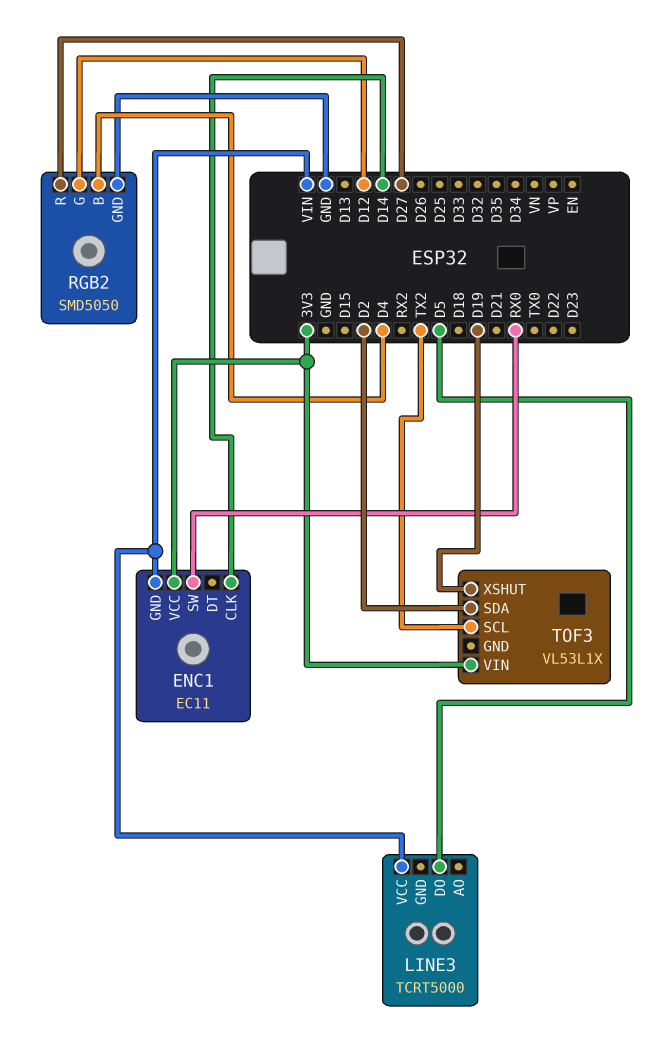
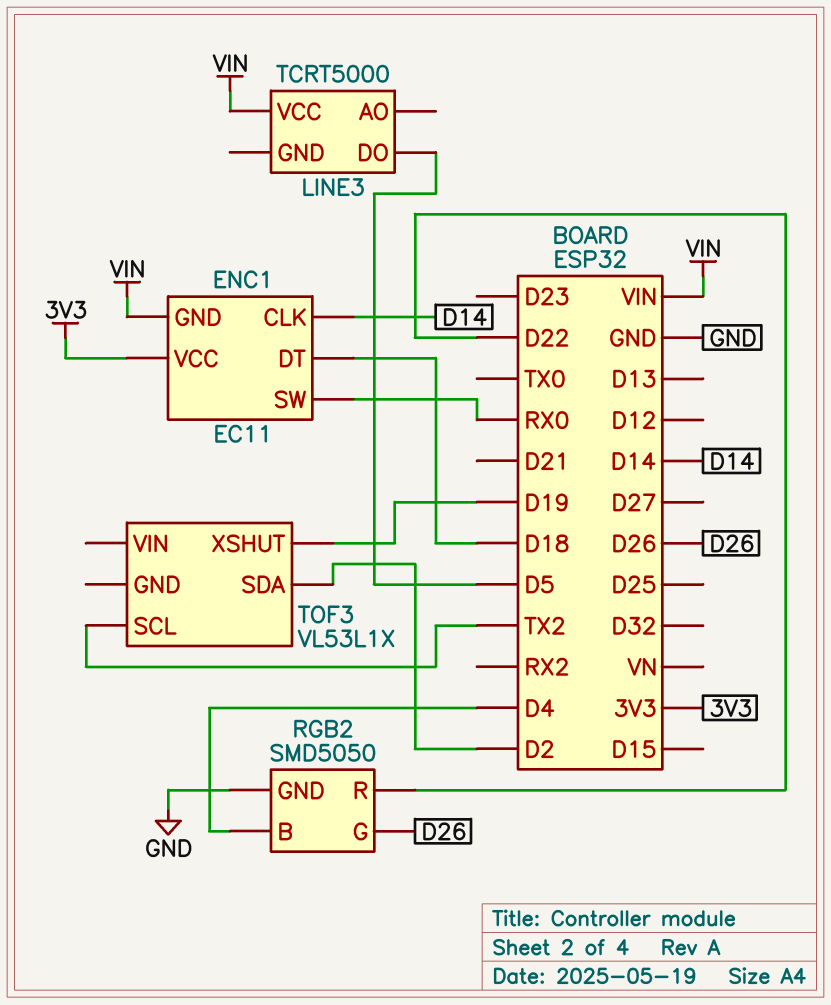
ENC1 pin DT: none -> D18
RGB2 pin G: D12 -> D26
RGB2 pin R: D27 -> D22
TOF3 pin VIN: 3V3 -> none

